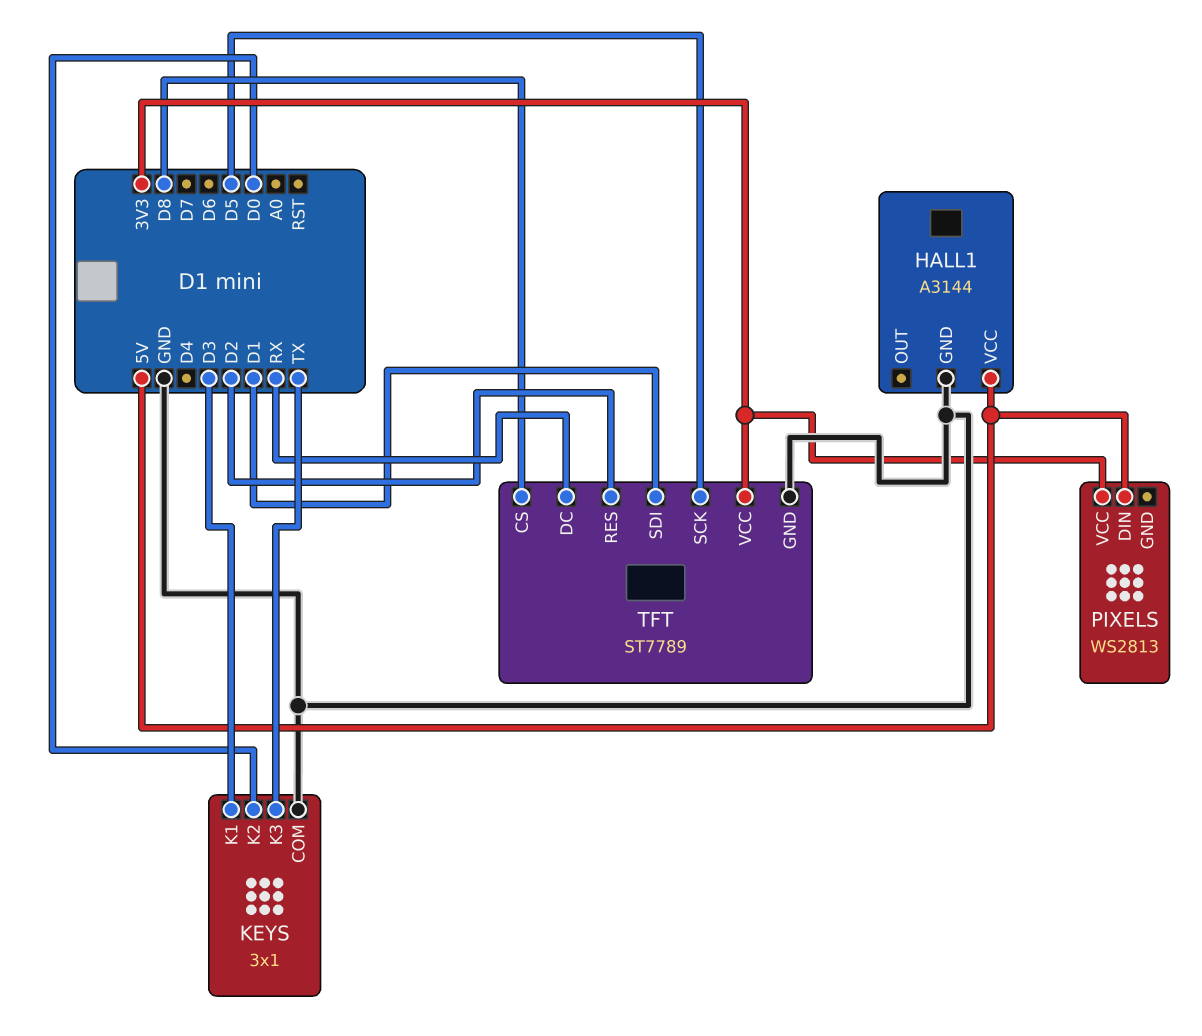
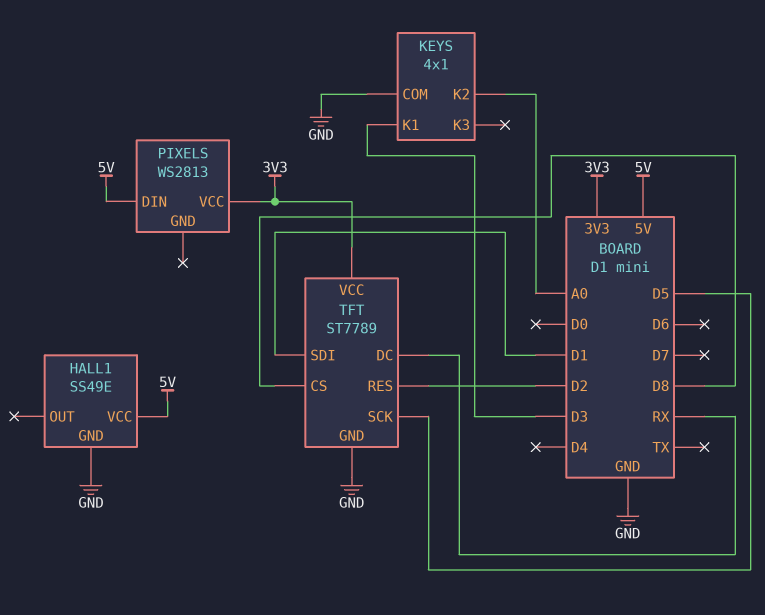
HALL1: A3144 -> SS49E
KEYS: 3x1 -> 4x1
KEYS pin K2: D0 -> A0
KEYS pin K3: TX -> none

